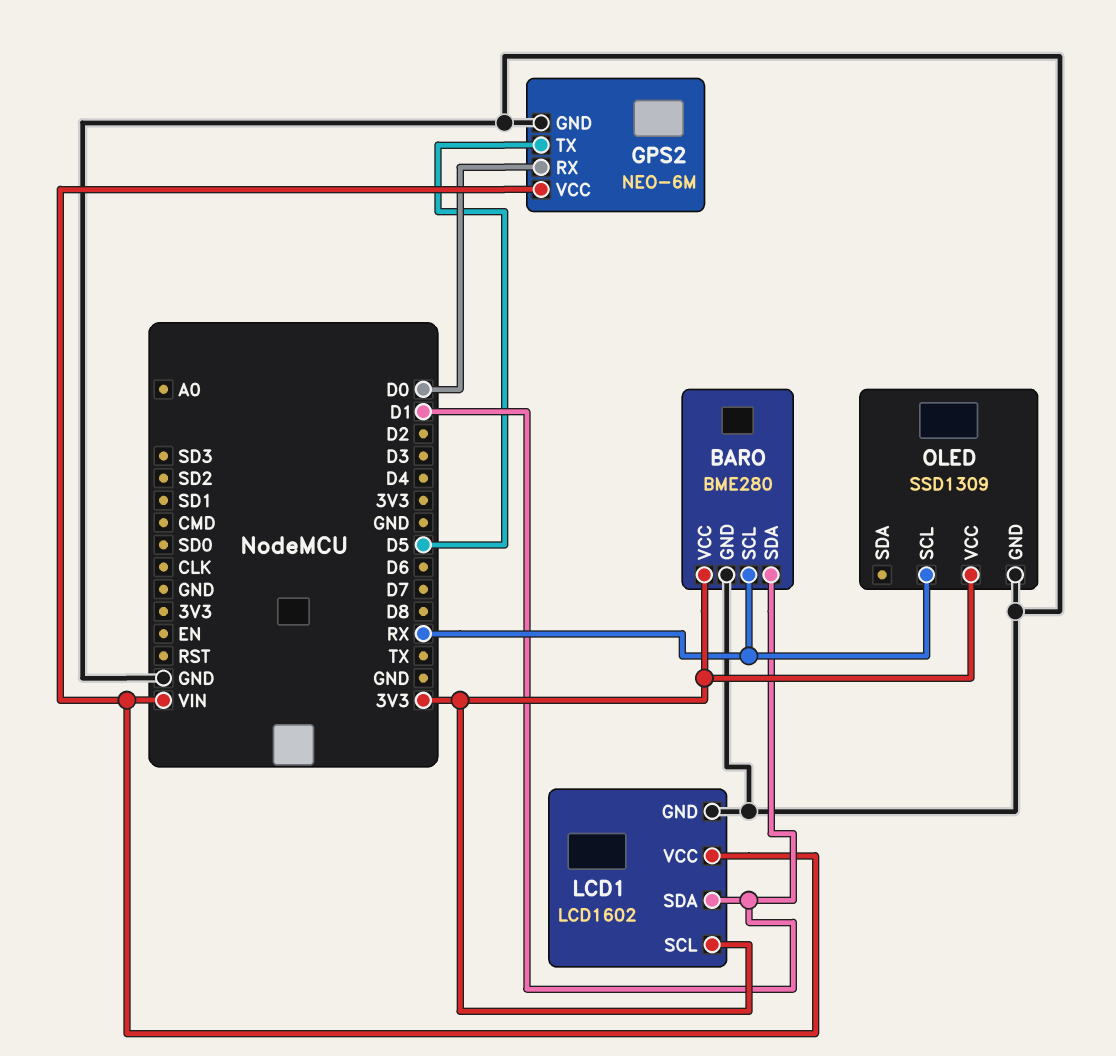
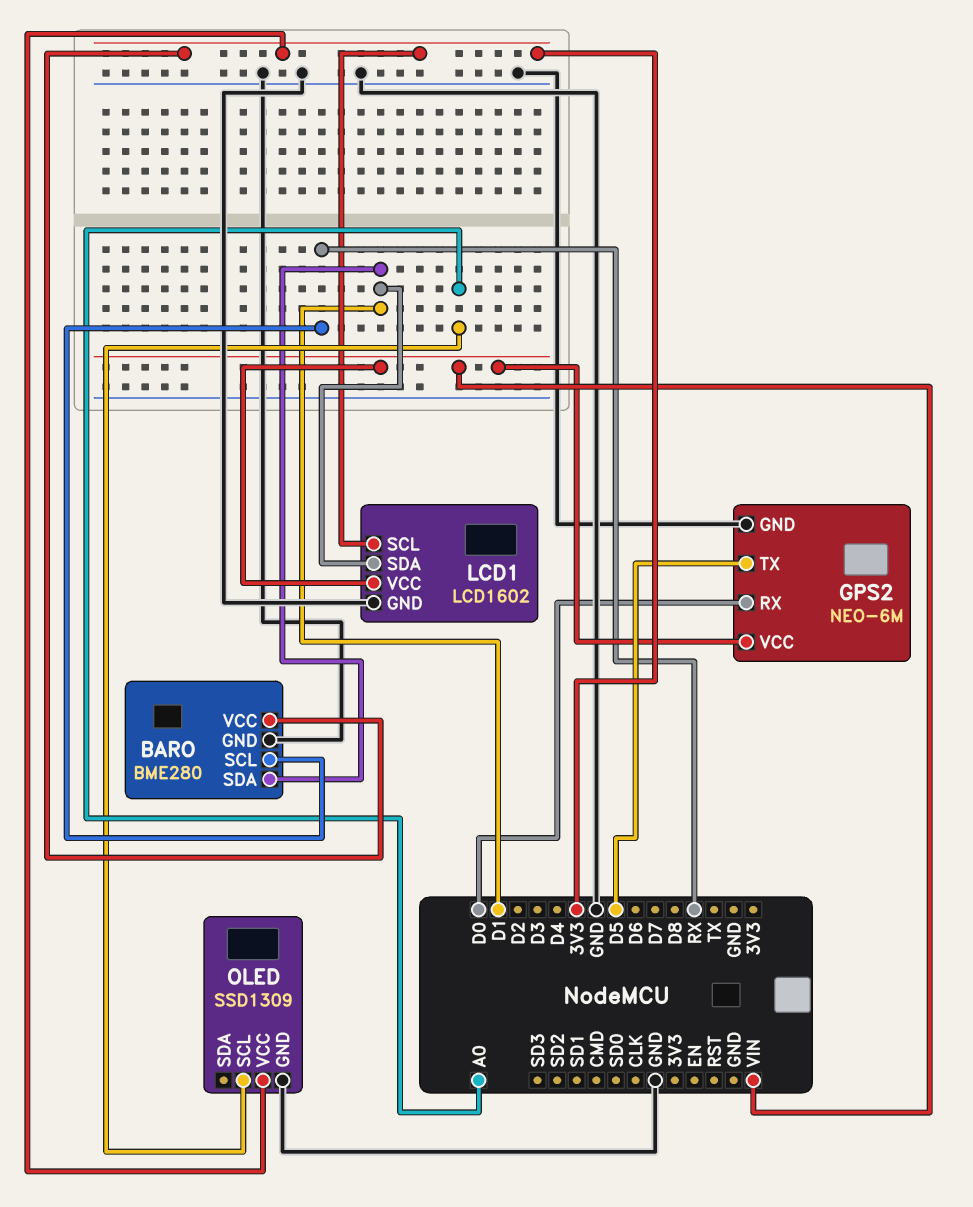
OLED pin SCL: RX -> A0

